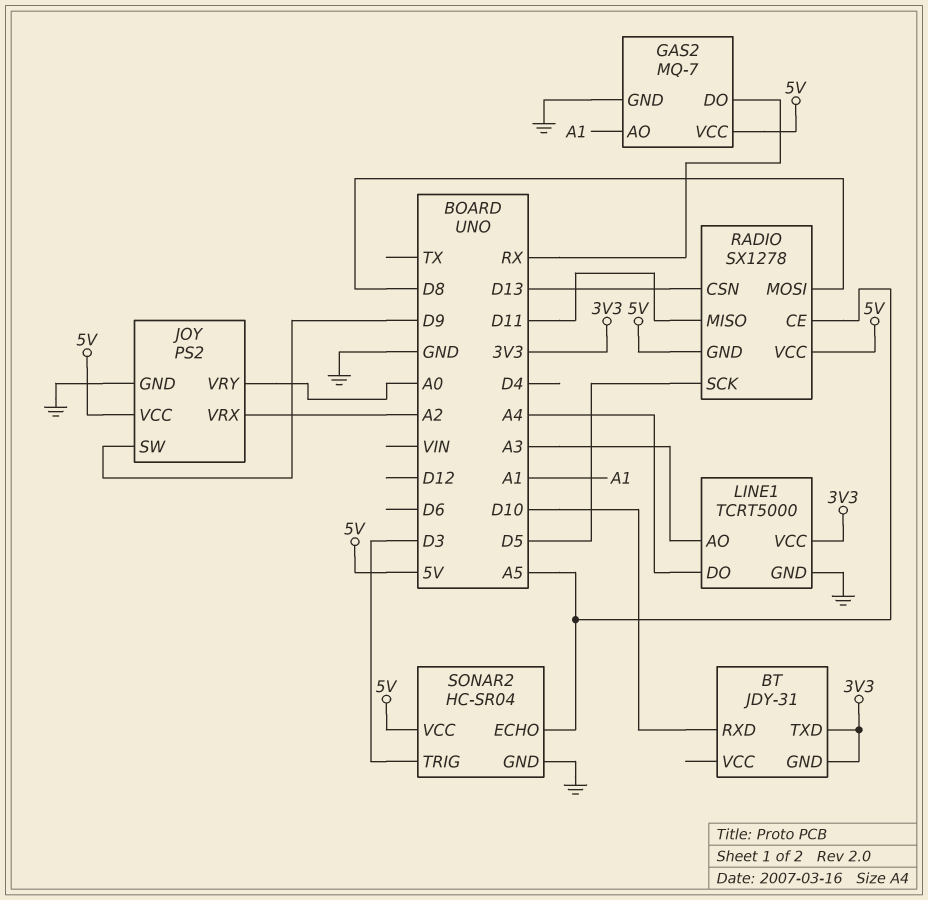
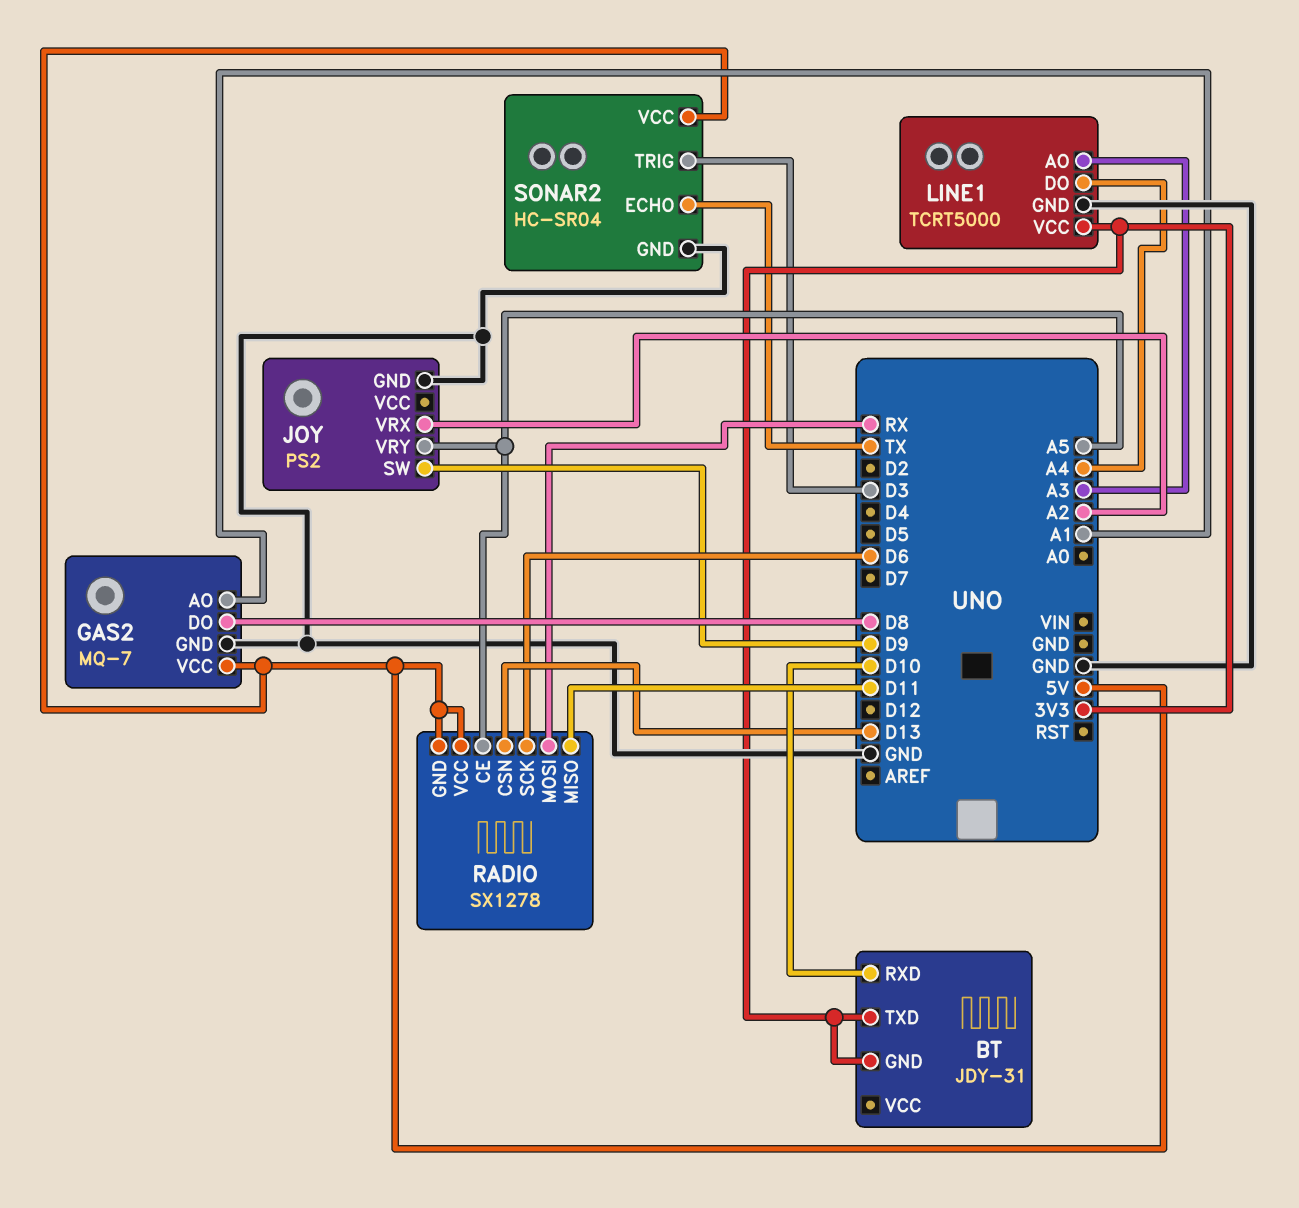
GAS2 pin DO: RX -> D8
JOY pin VCC: 5V -> none
JOY pin VRY: A0 -> A5
RADIO pin MOSI: D8 -> RX
RADIO pin SCK: D5 -> D6
SONAR2 pin ECHO: A5 -> TX

